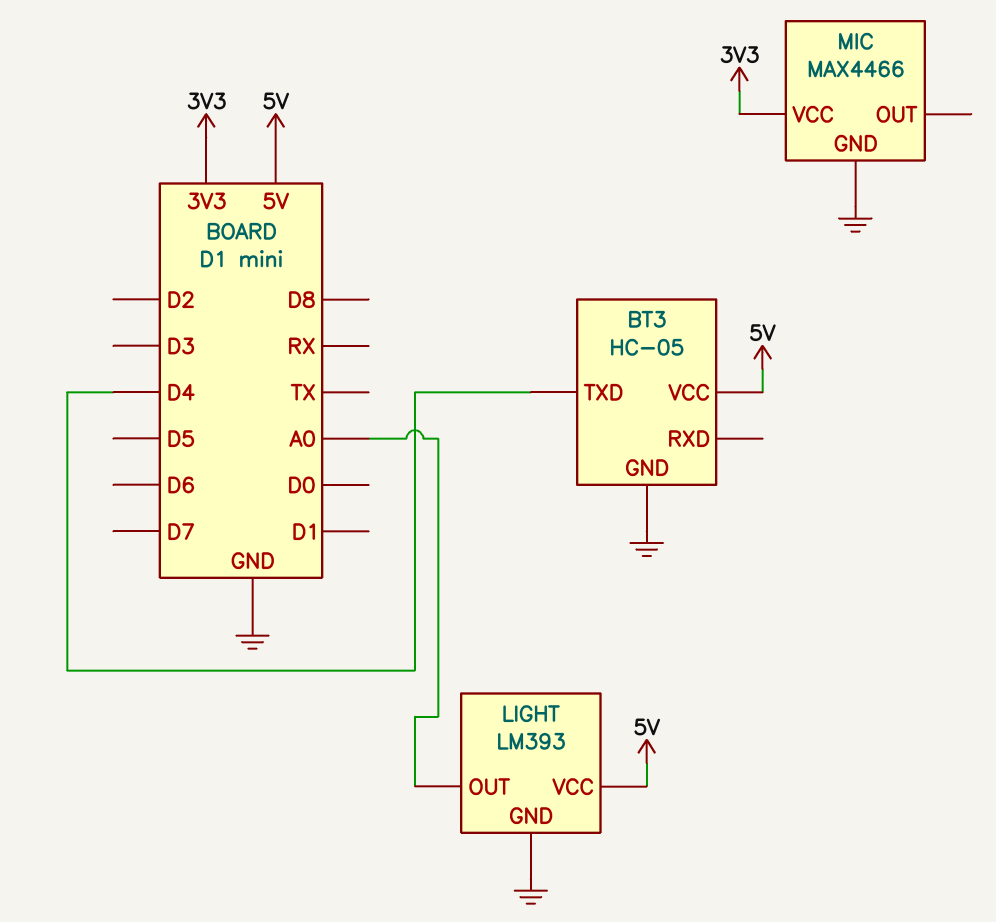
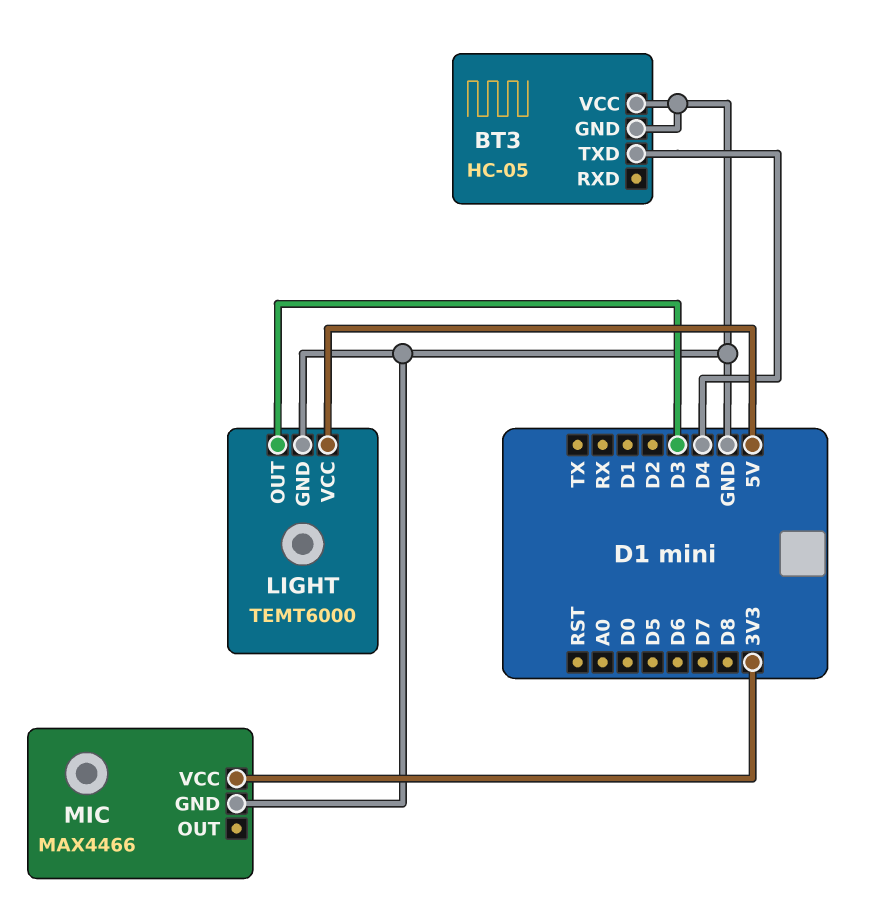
BT3 pin VCC: 5V -> GND
LIGHT: LM393 -> TEMT6000
LIGHT pin OUT: A0 -> D3

